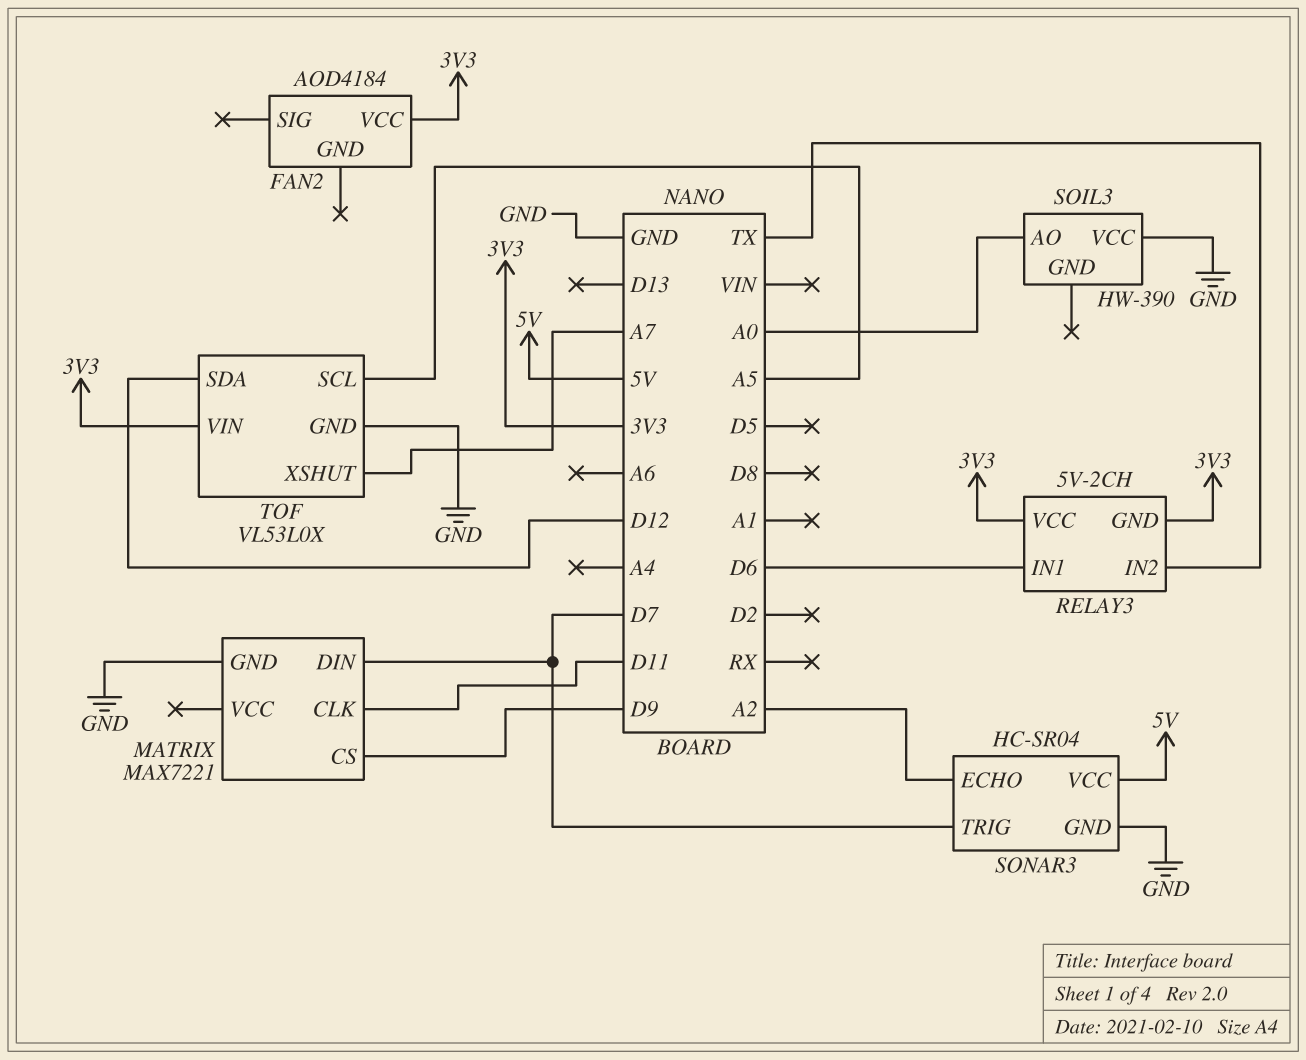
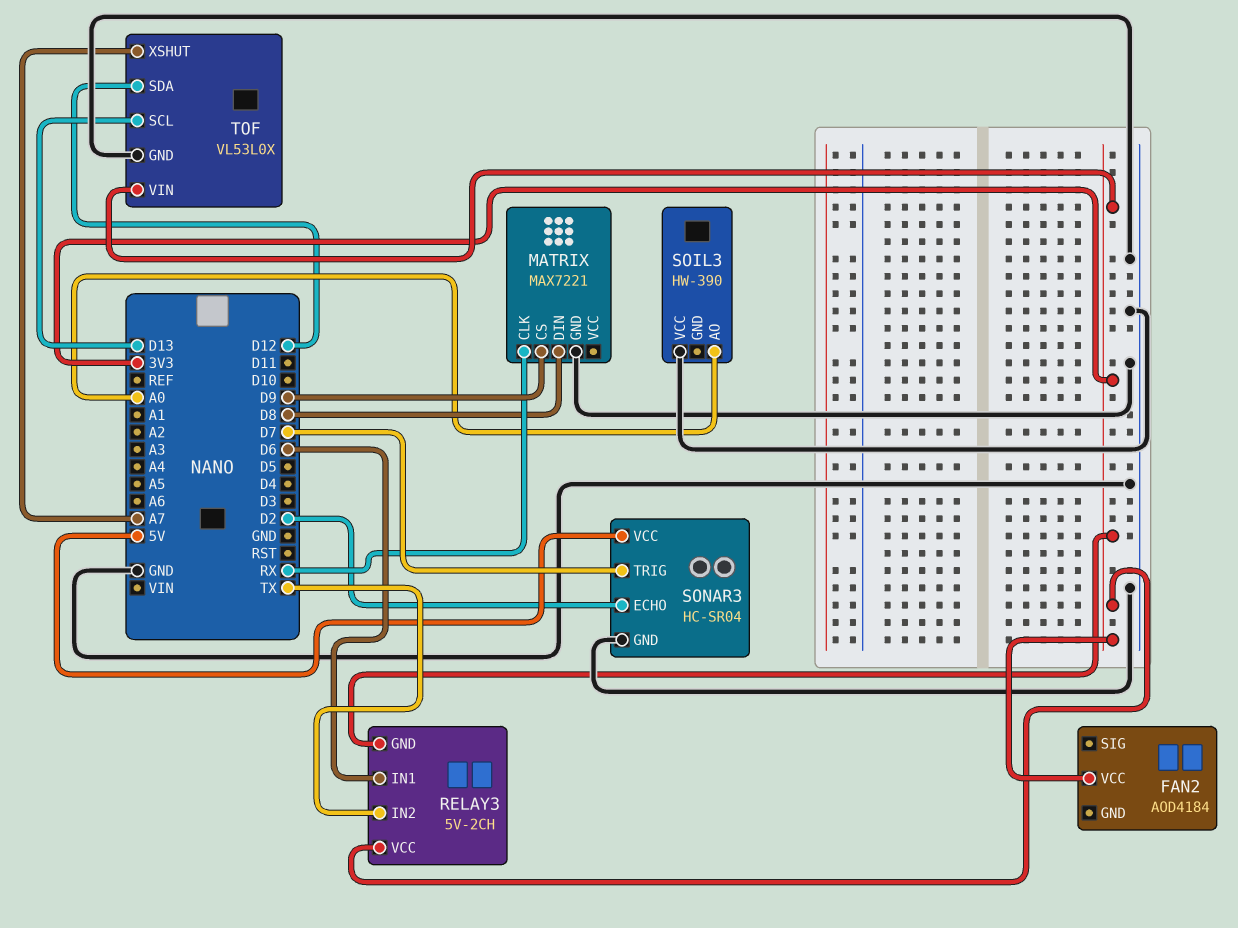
MATRIX pin CLK: D11 -> RX
MATRIX pin DIN: D7 -> D8
SONAR3 pin ECHO: A2 -> D2
TOF pin SCL: A5 -> D13

